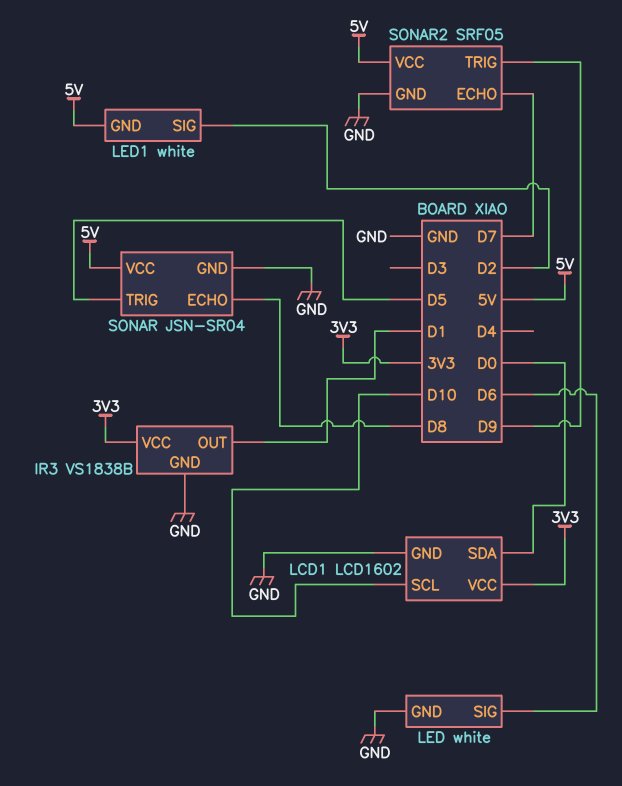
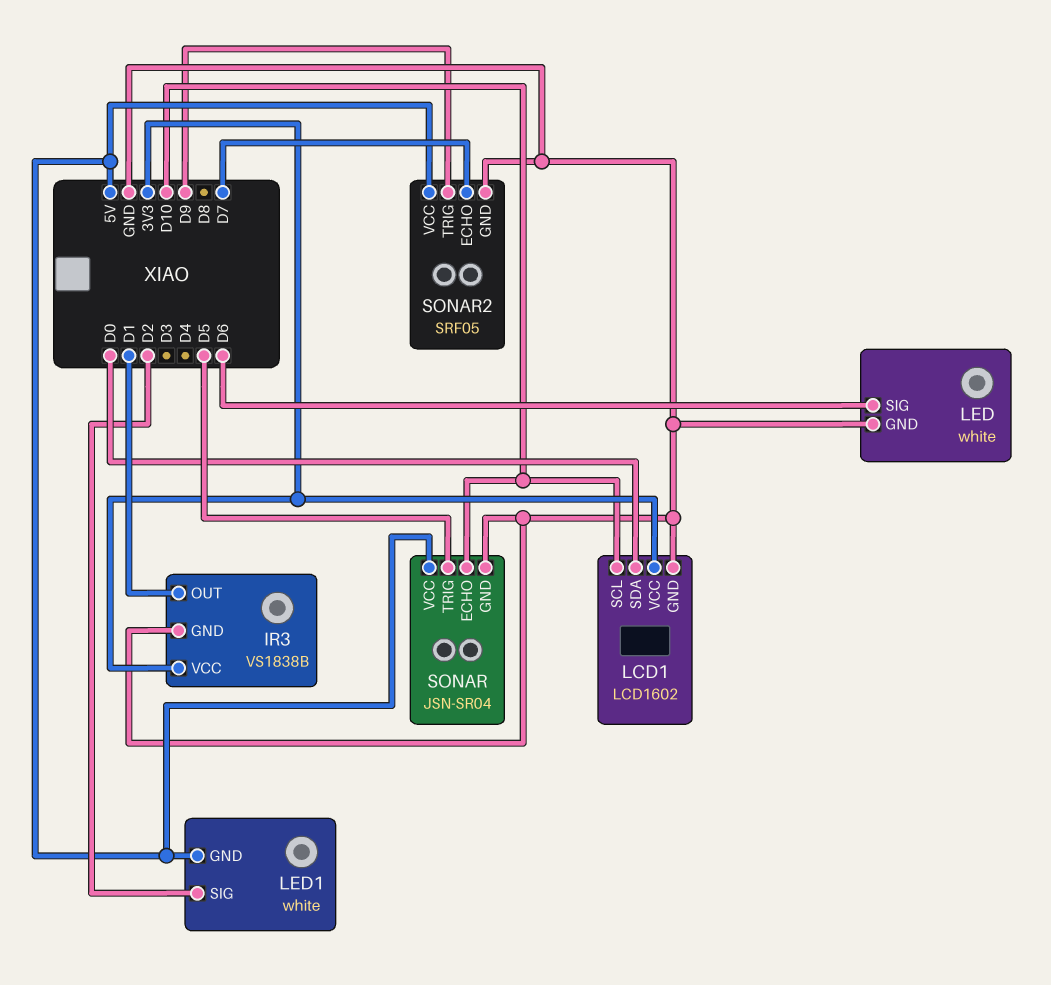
SONAR pin ECHO: D8 -> D10

